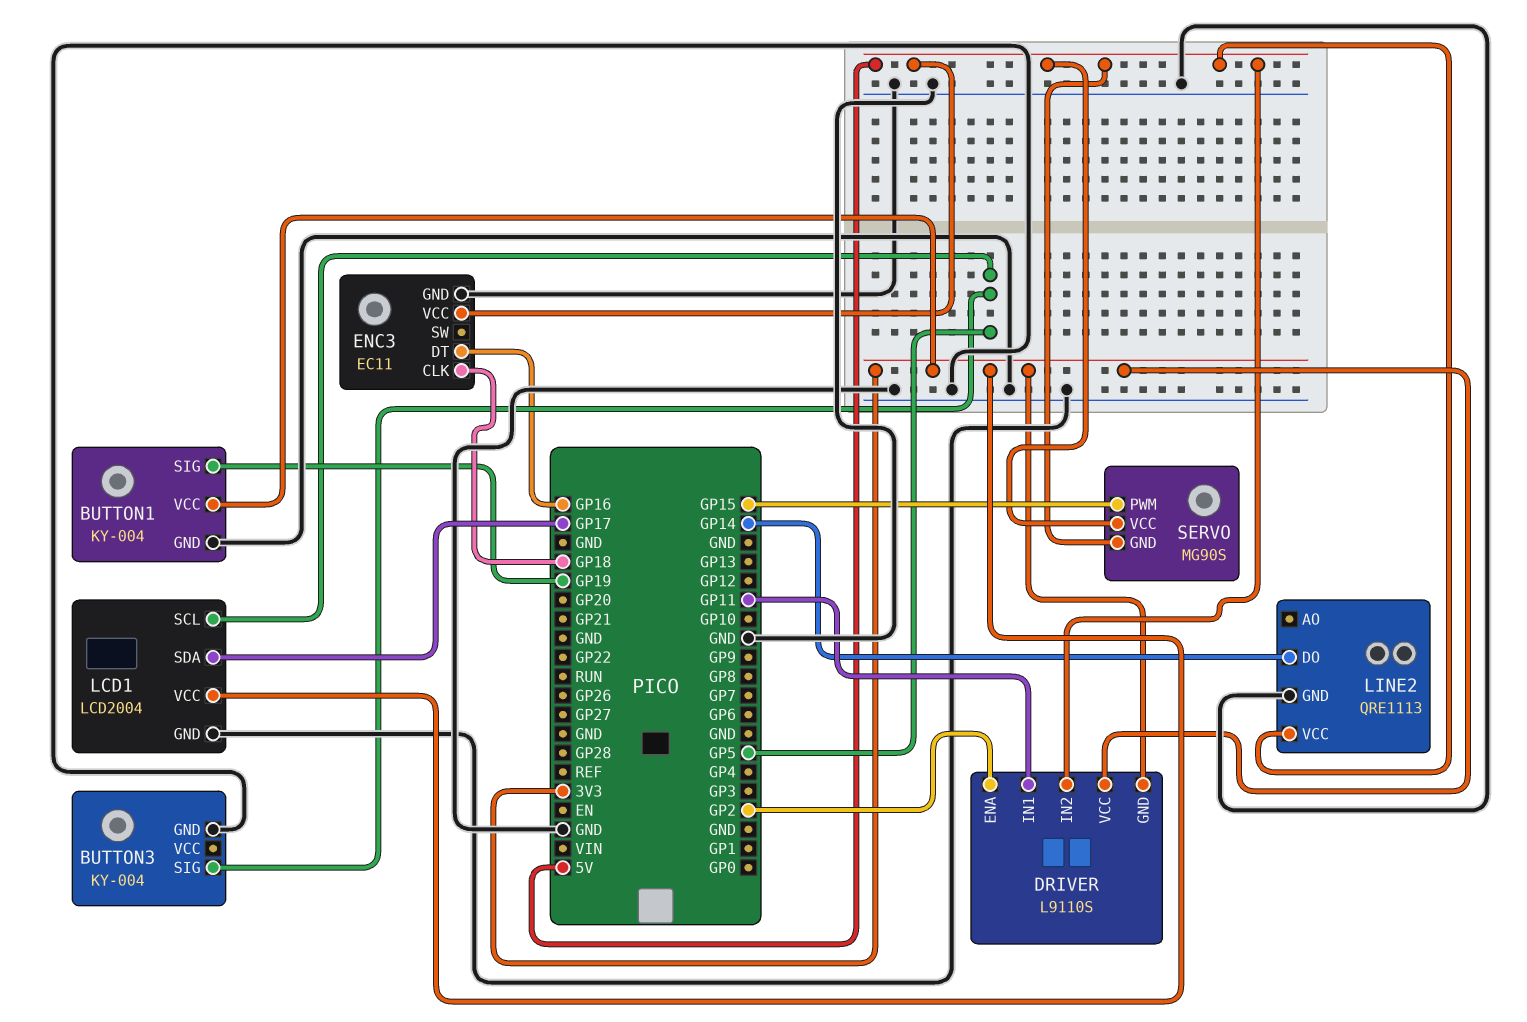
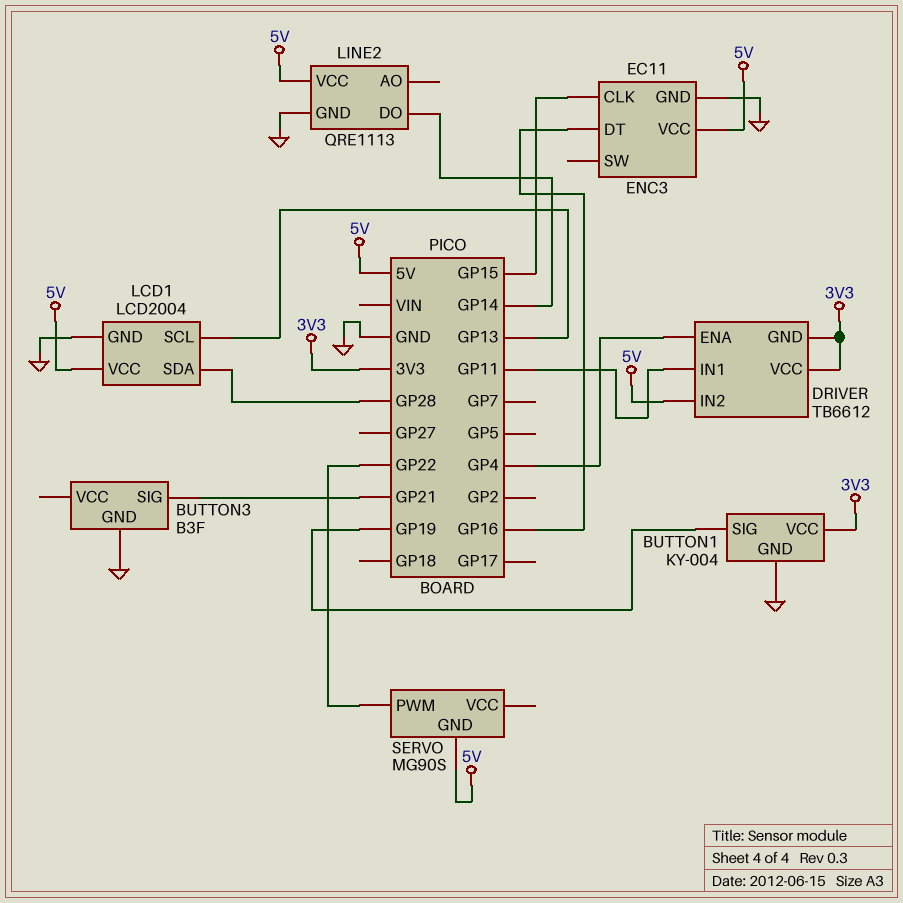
BUTTON3: KY-004 -> B3F
BUTTON3 pin SIG: GP5 -> GP21
DRIVER: L9110S -> TB6612
DRIVER pin ENA: GP2 -> GP4
ENC3 pin CLK: GP18 -> GP15
LCD1 pin SCL: GP5 -> GP13
LCD1 pin SDA: GP17 -> GP28
LCD1 pin VCC: 3V3 -> 5V
SERVO pin PWM: GP15 -> GP22
SERVO pin VCC: 5V -> none

